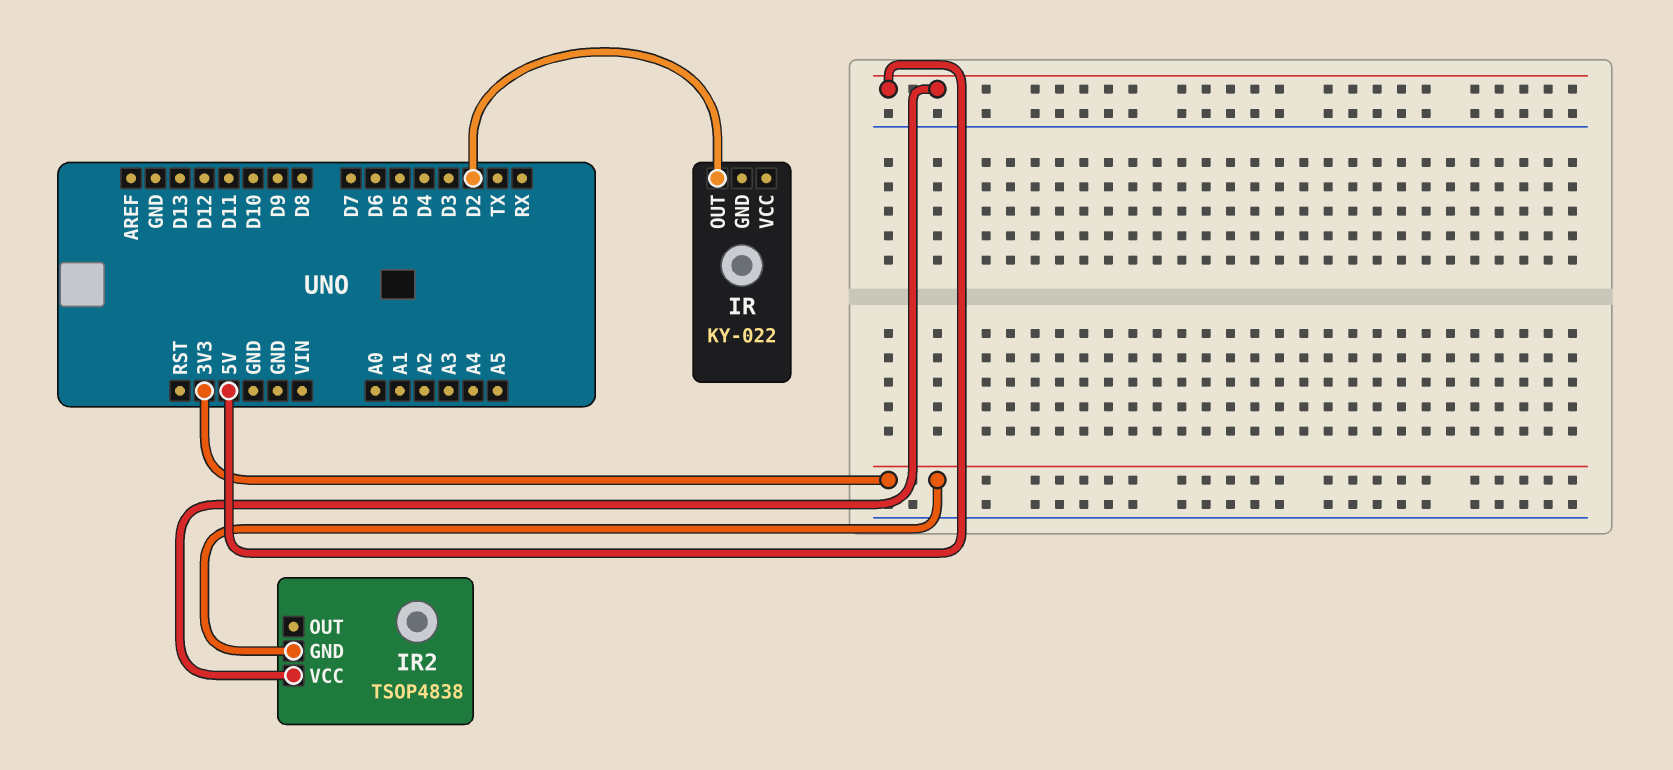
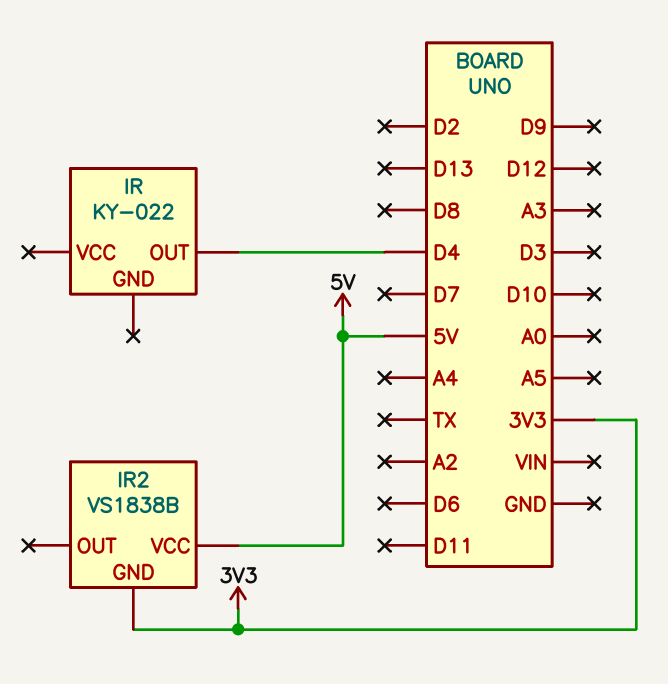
IR pin OUT: D2 -> D4
IR2: TSOP4838 -> VS1838B

